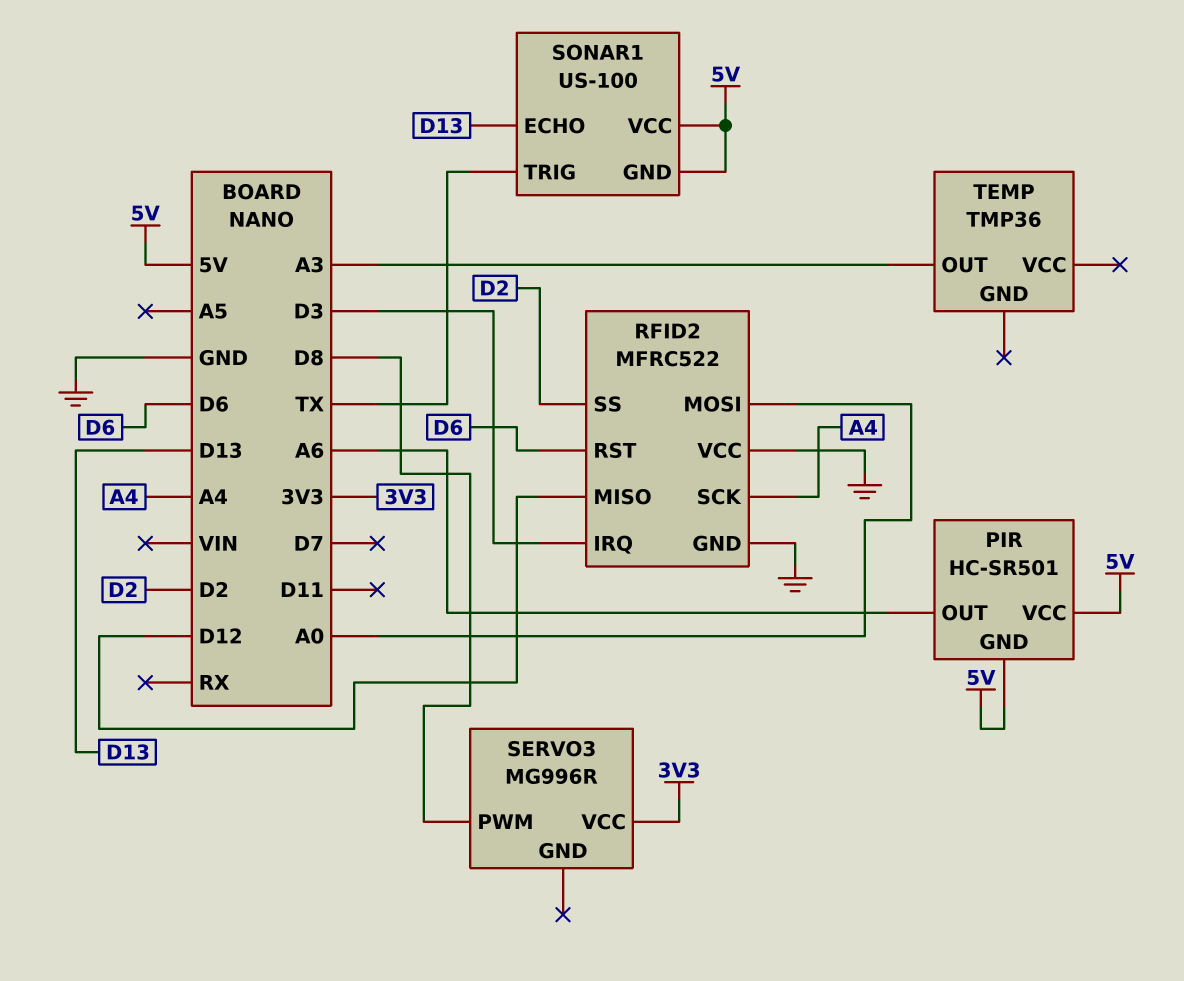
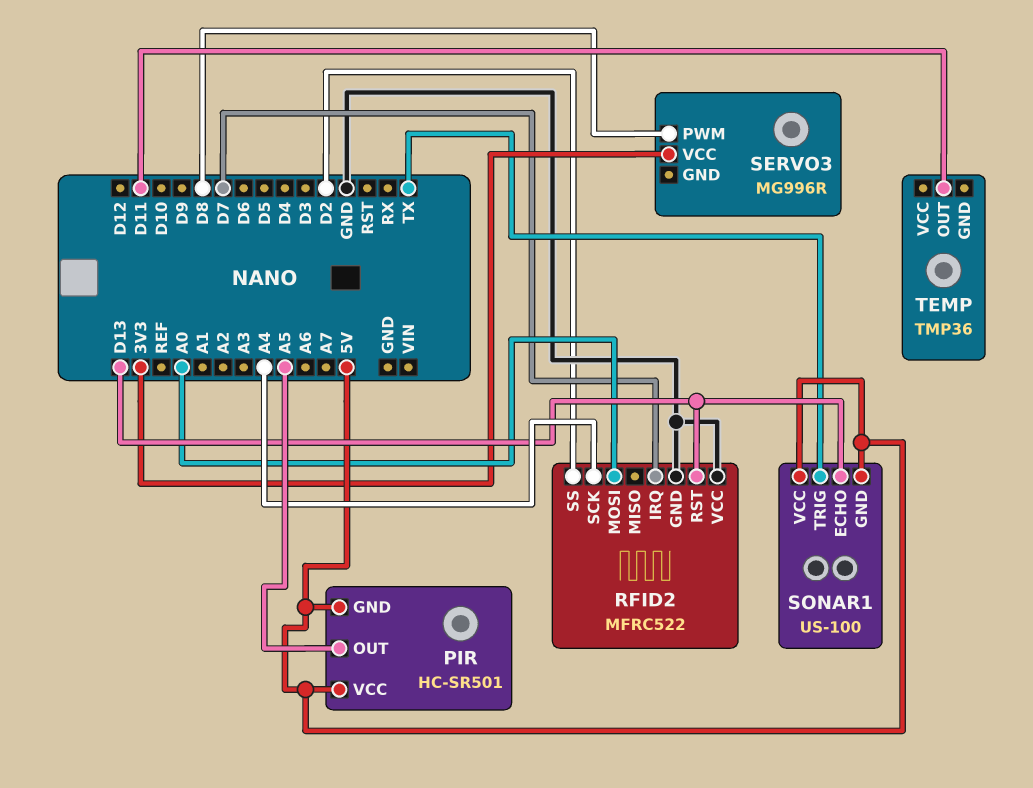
PIR pin OUT: A6 -> A5
RFID2 pin IRQ: D3 -> D7
RFID2 pin MISO: D12 -> none
RFID2 pin RST: D6 -> D13
TEMP pin OUT: A3 -> D11

